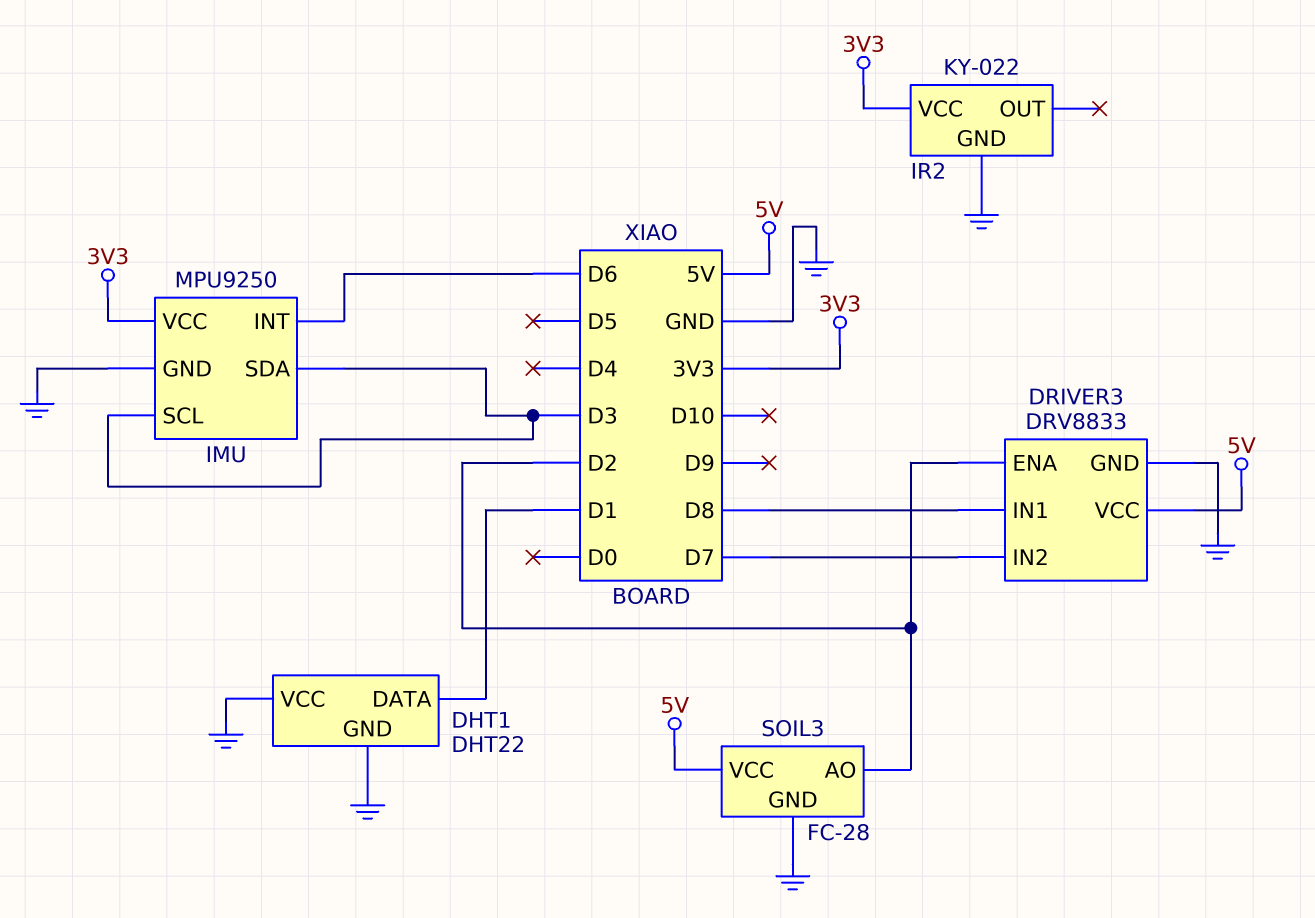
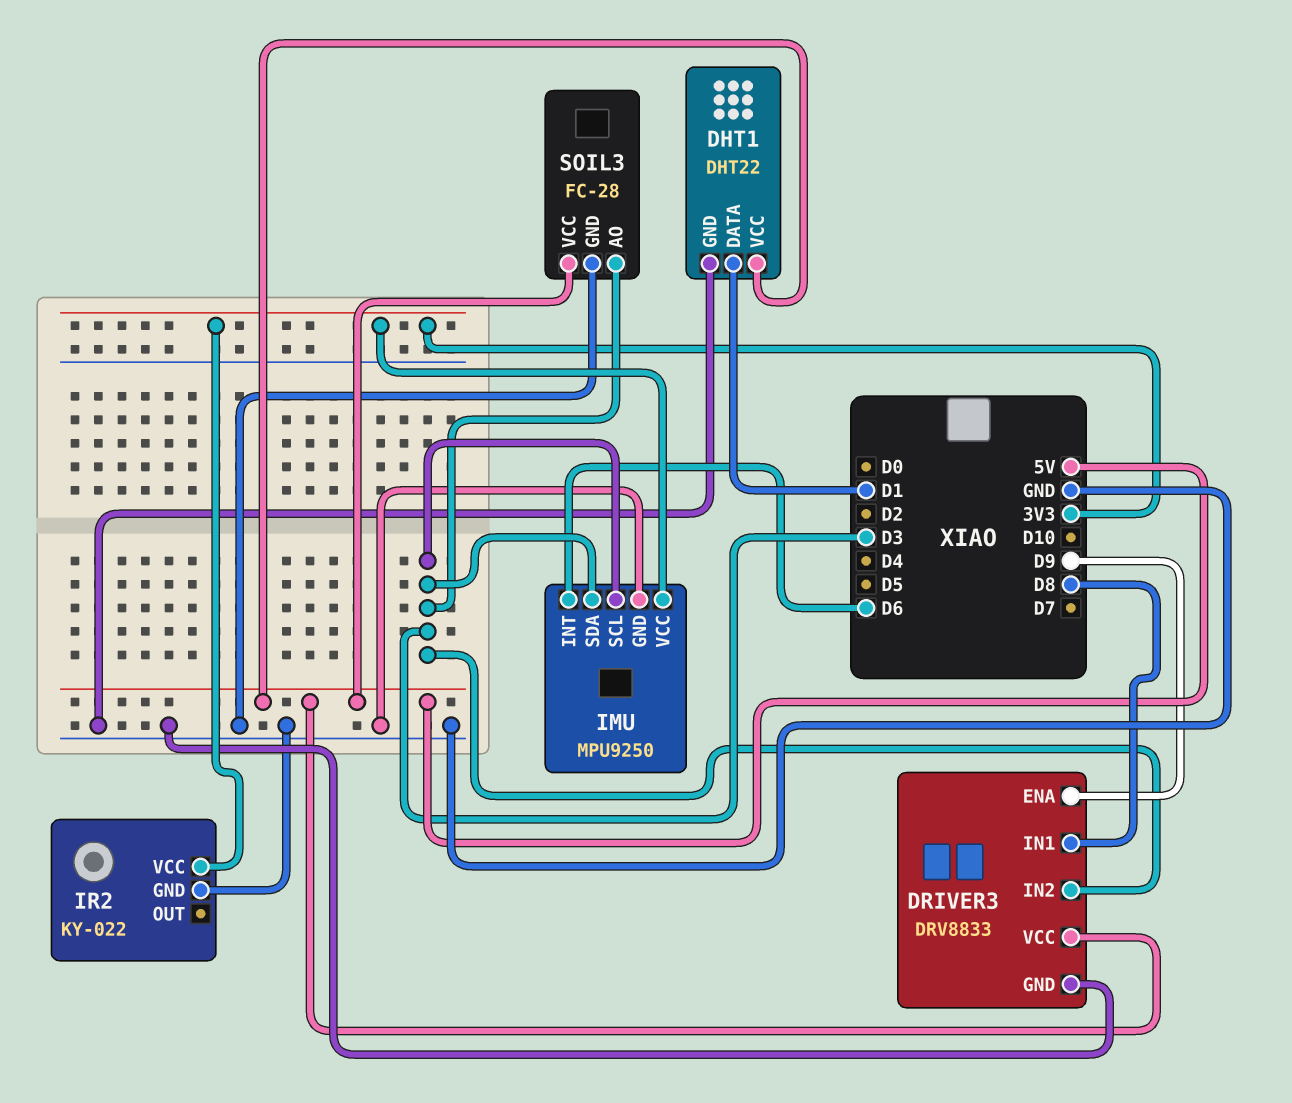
DHT1 pin VCC: GND -> 5V
DRIVER3 pin ENA: D2 -> D9
DRIVER3 pin IN2: D7 -> D3
SOIL3 pin AO: D2 -> D3

